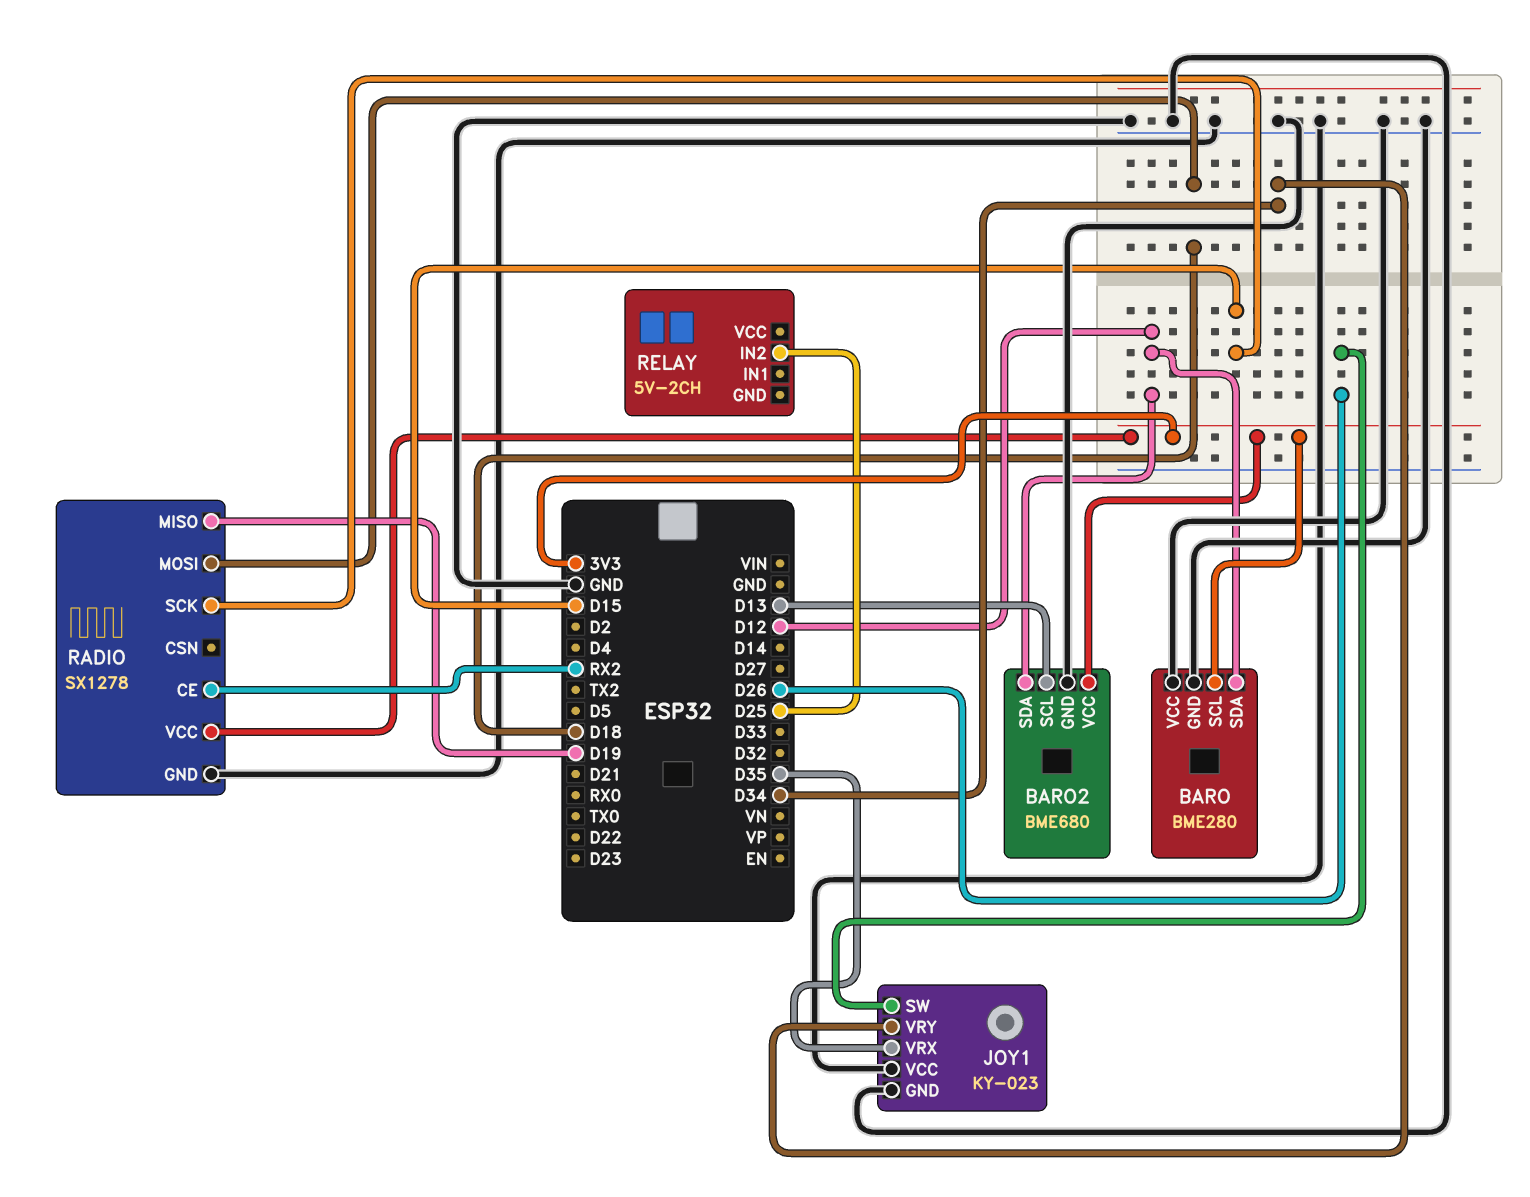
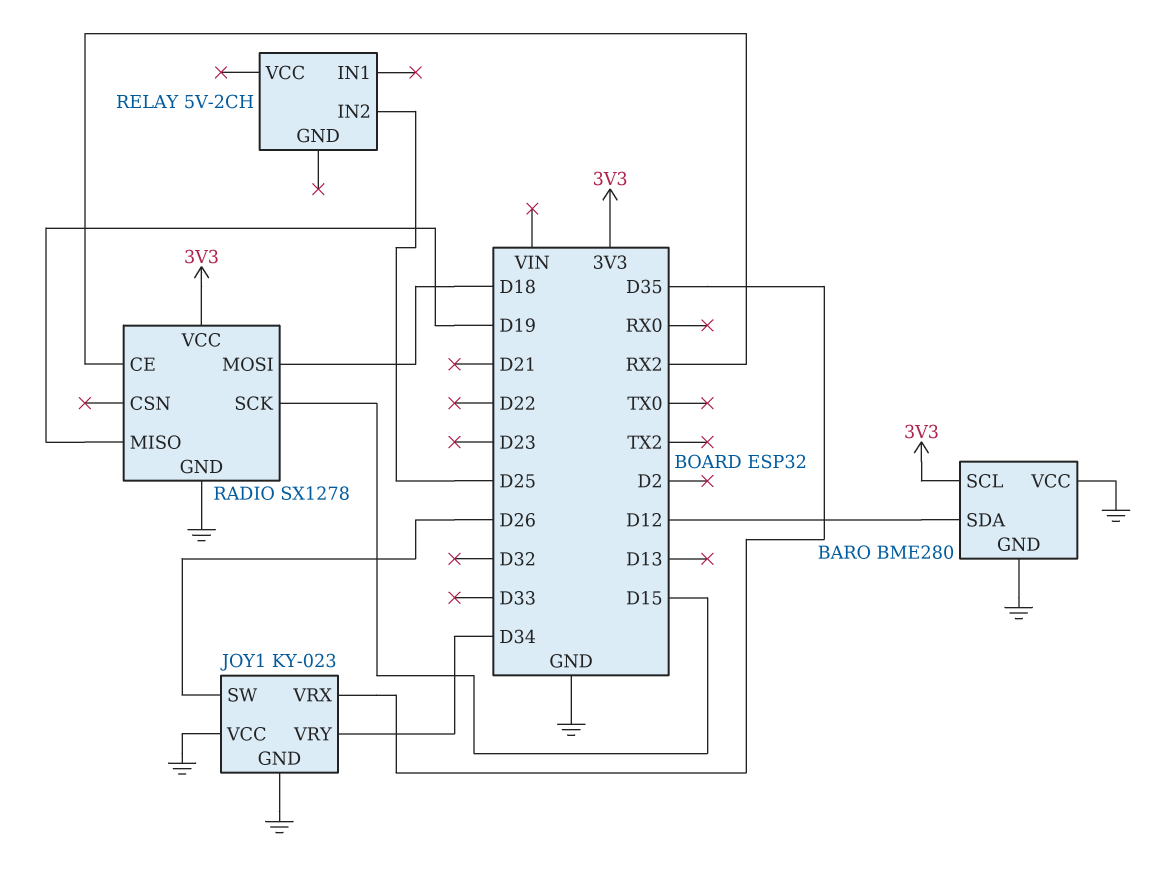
BARO2: BME680 -> none
BARO2 pin GND: GND -> none
BARO2 pin SCL: D13 -> none
BARO2 pin SDA: D12 -> none
BARO2 pin VCC: 3V3 -> none

